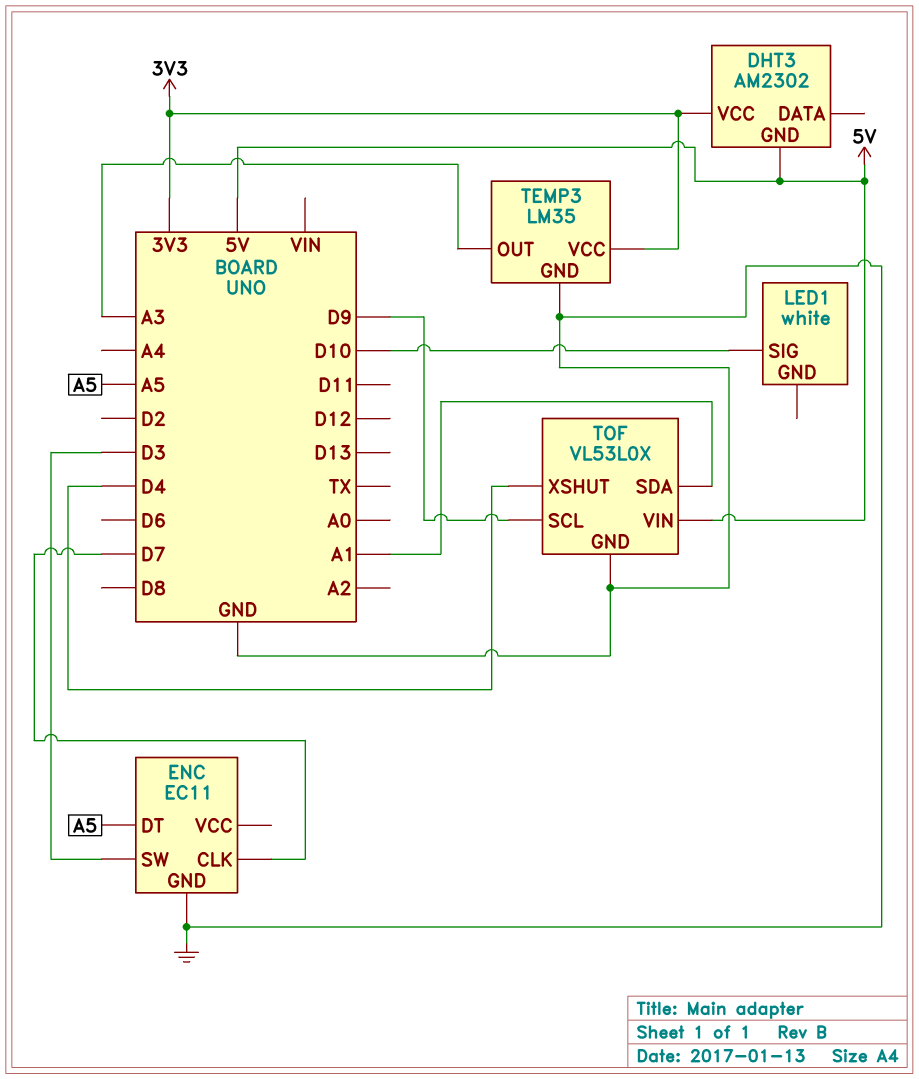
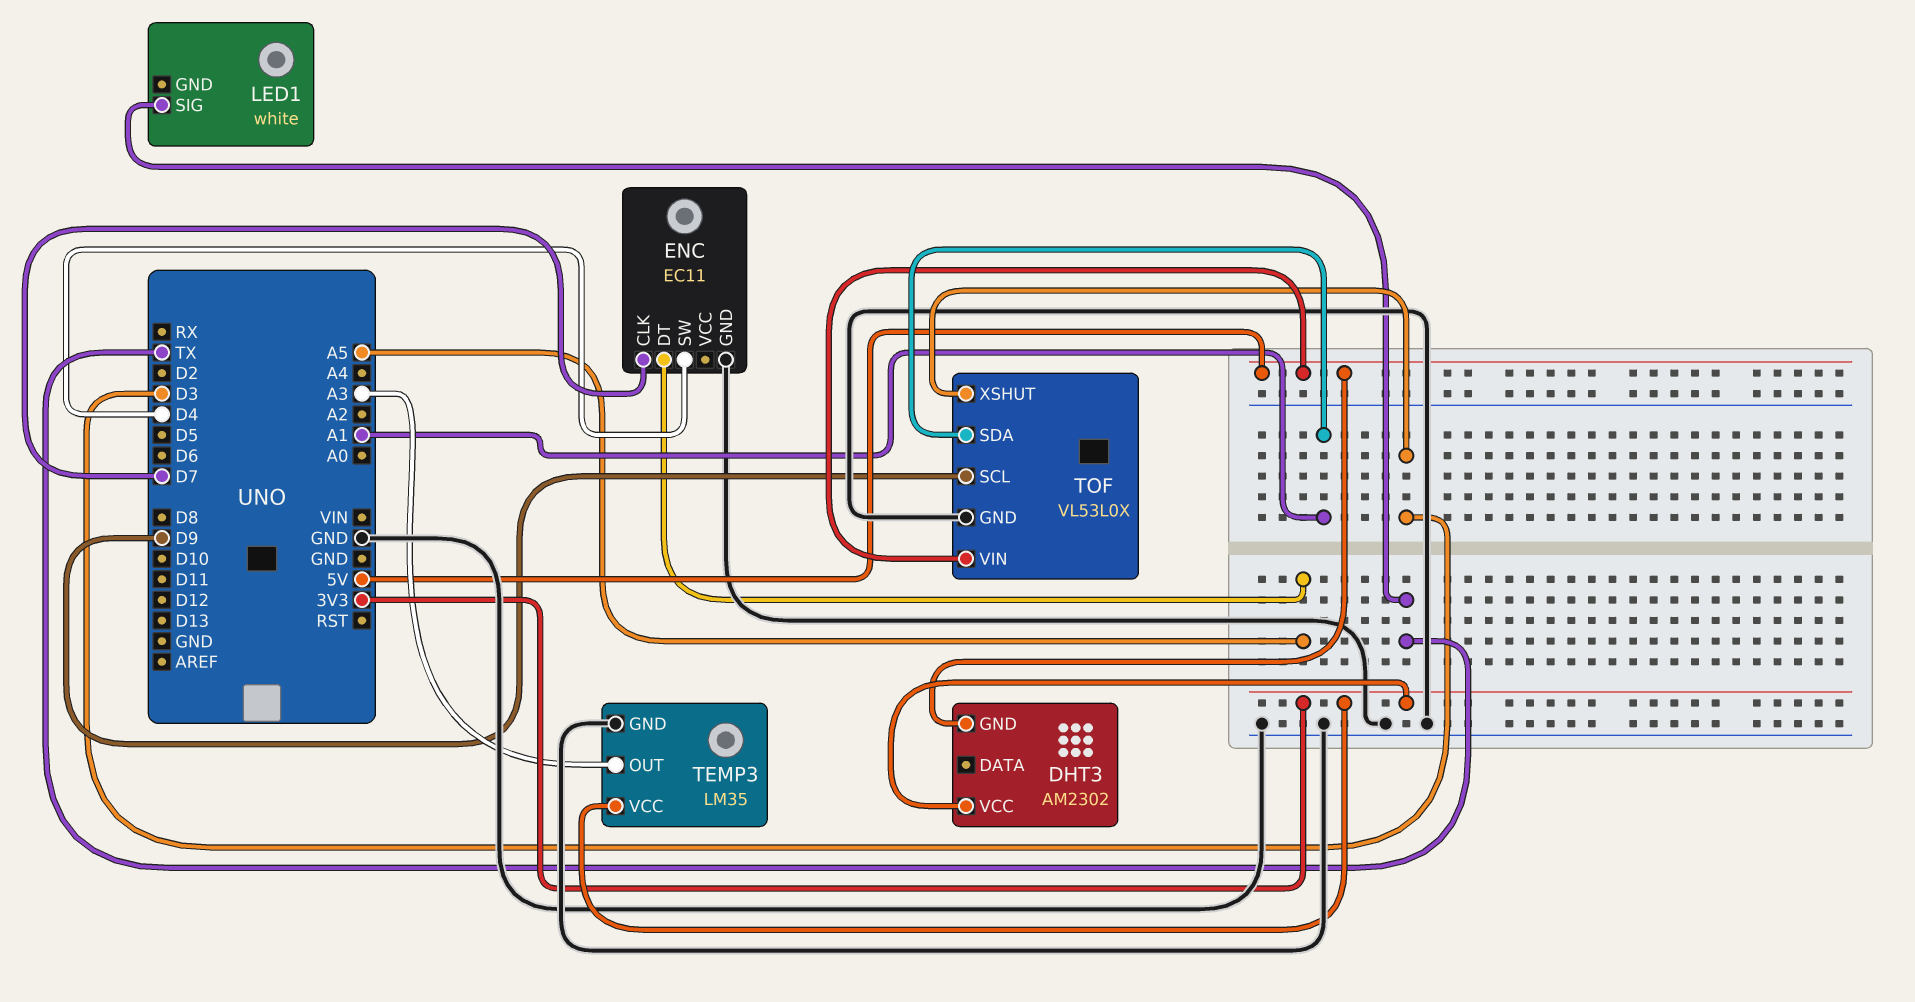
ENC pin SW: D3 -> D4
LED1 pin SIG: D10 -> TX
TOF pin XSHUT: D4 -> D3

